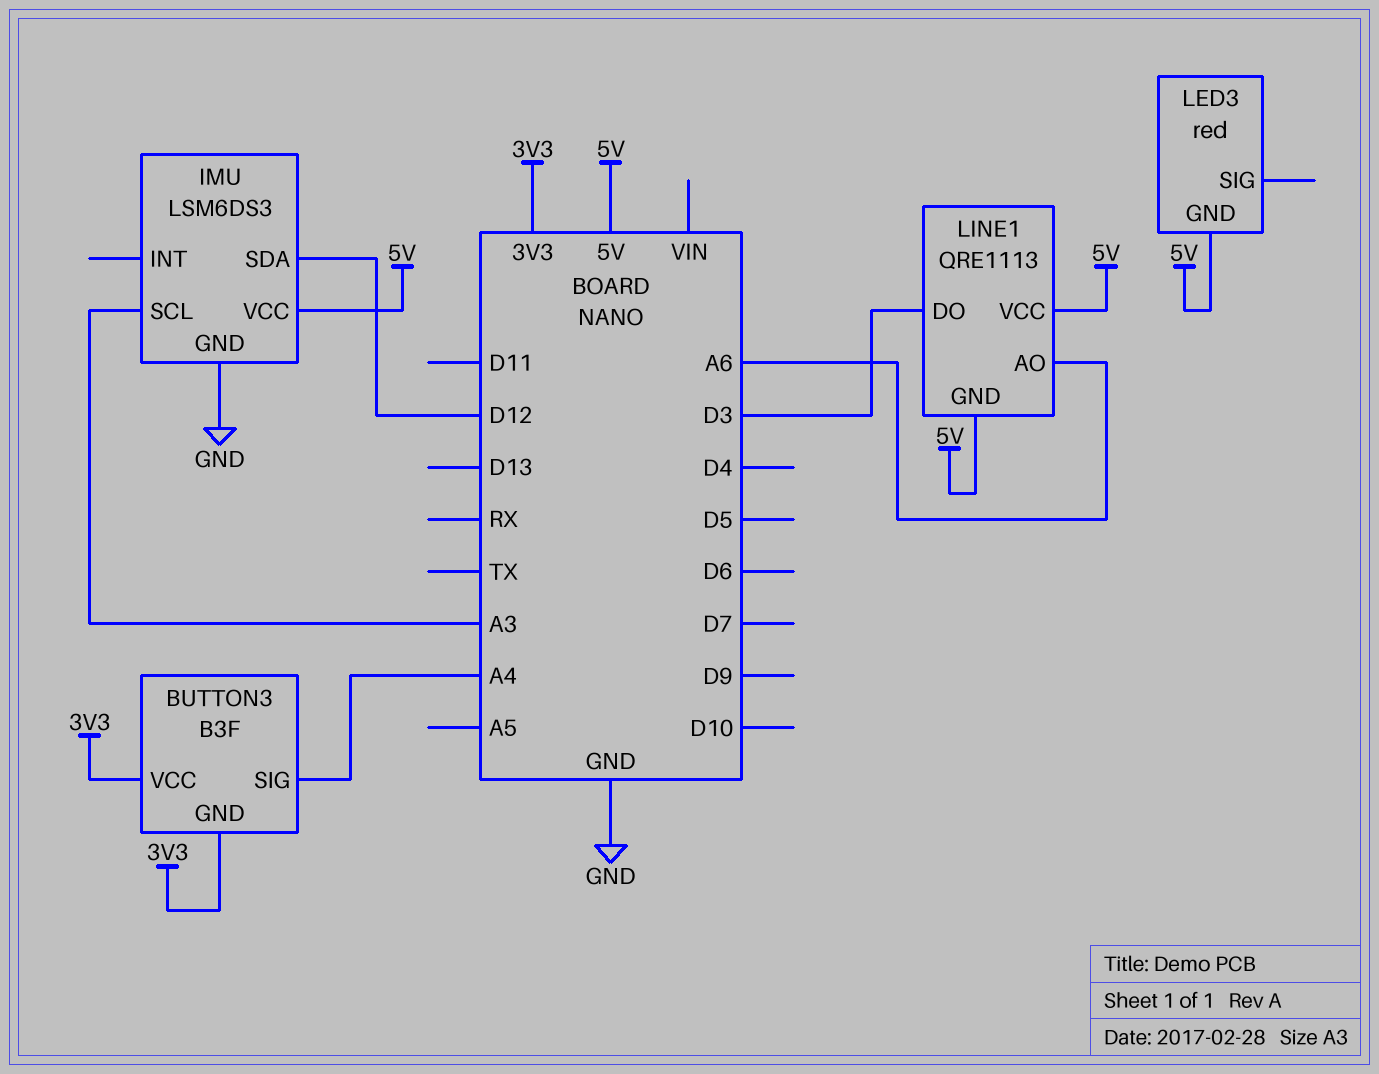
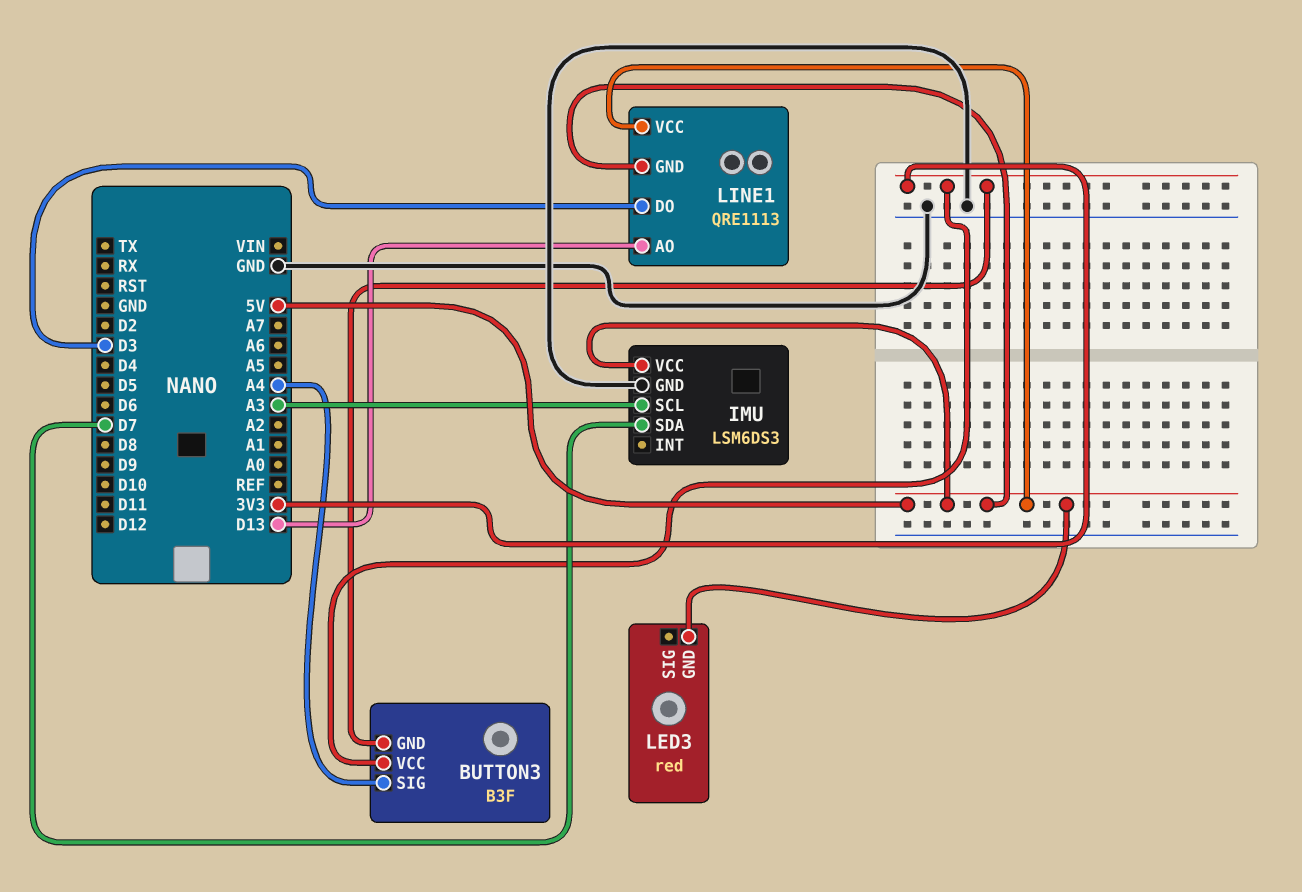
IMU pin SDA: D12 -> D7
LINE1 pin AO: A6 -> D13

